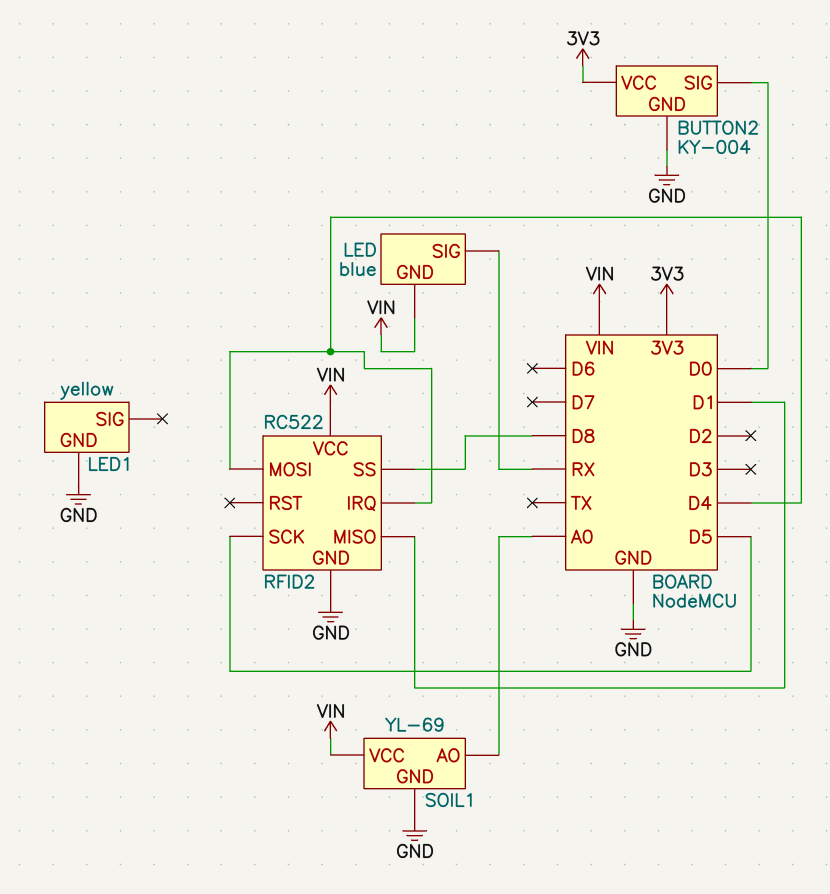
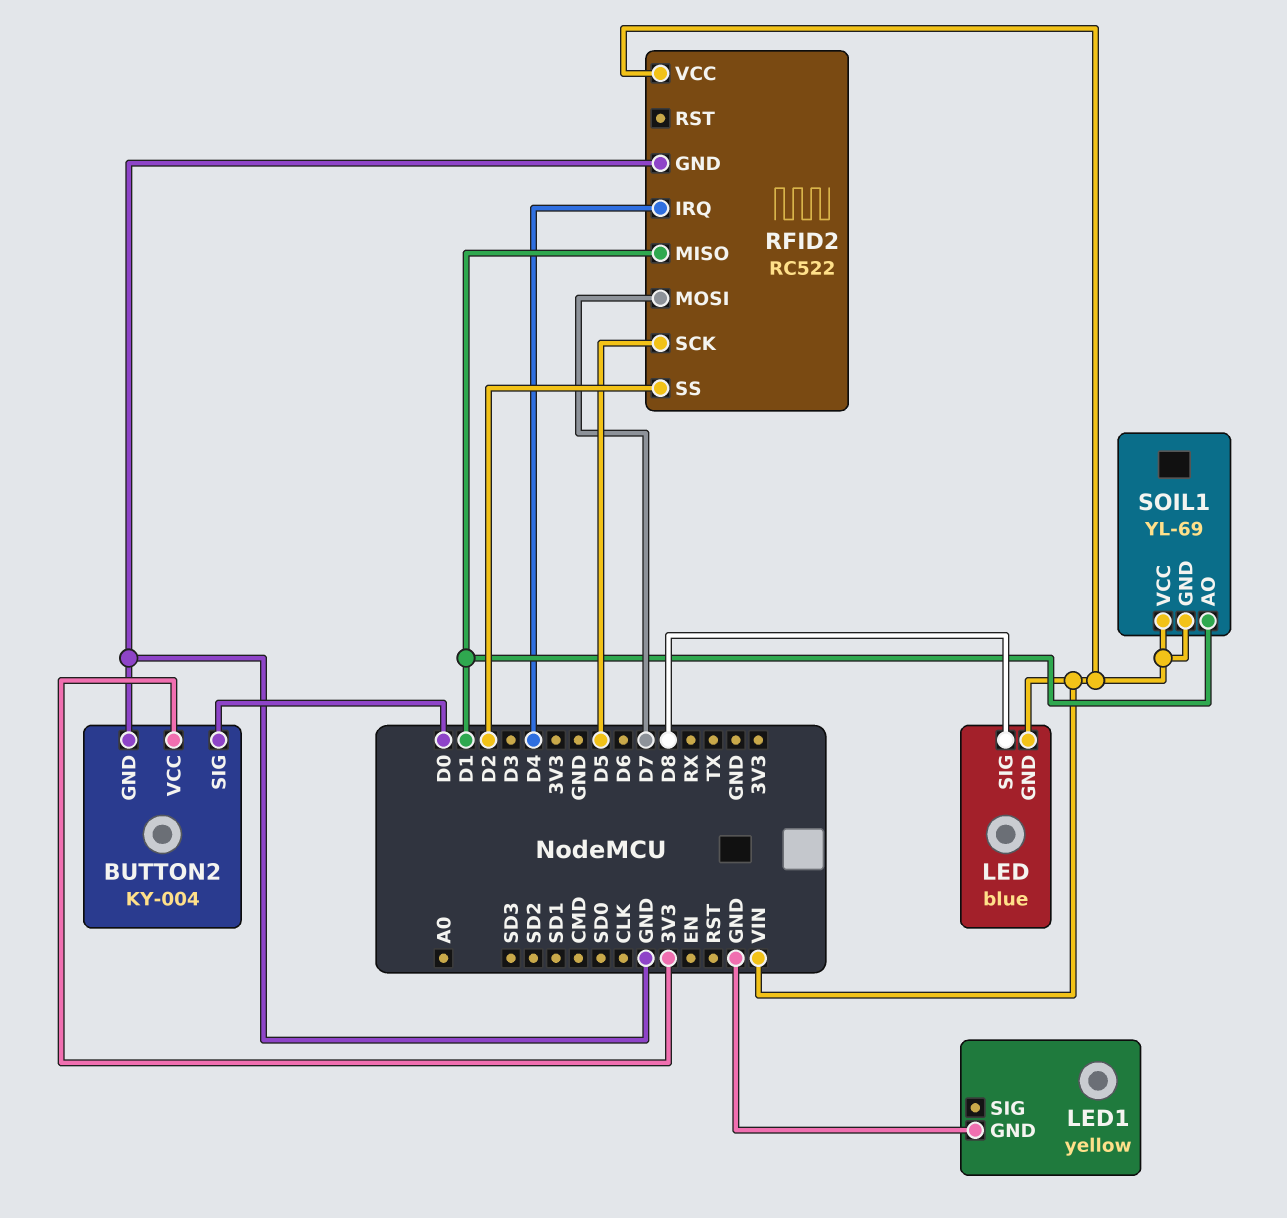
LED pin SIG: RX -> D8
RFID2 pin MOSI: D4 -> D7
RFID2 pin SS: D8 -> D2
SOIL1 pin AO: A0 -> D1
SOIL1 pin GND: GND -> VIN

